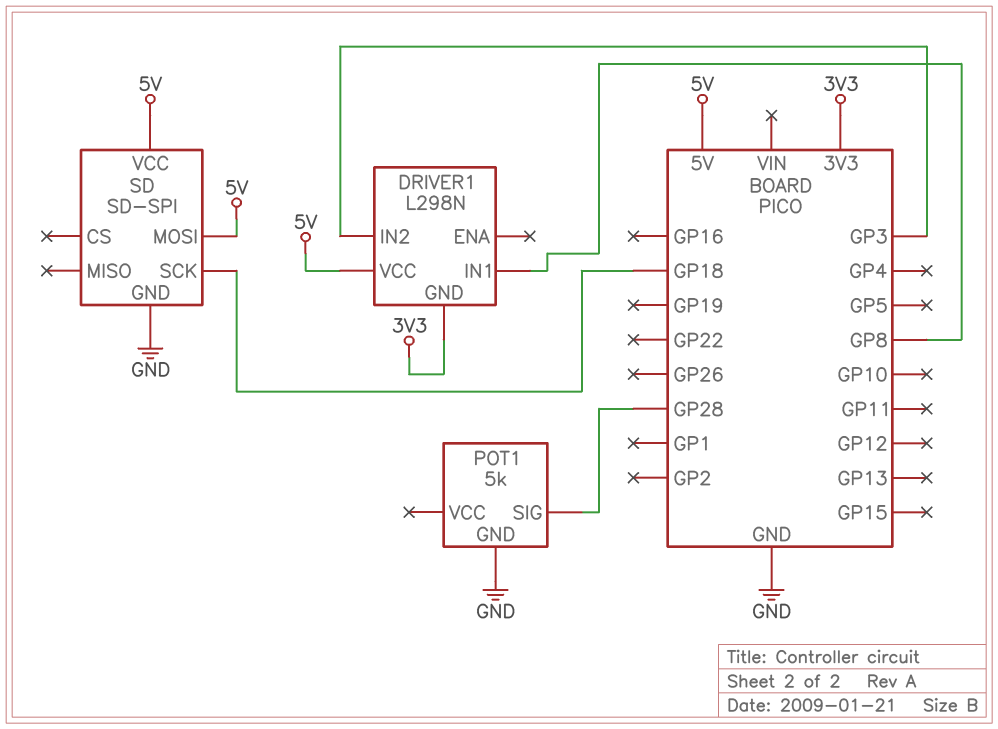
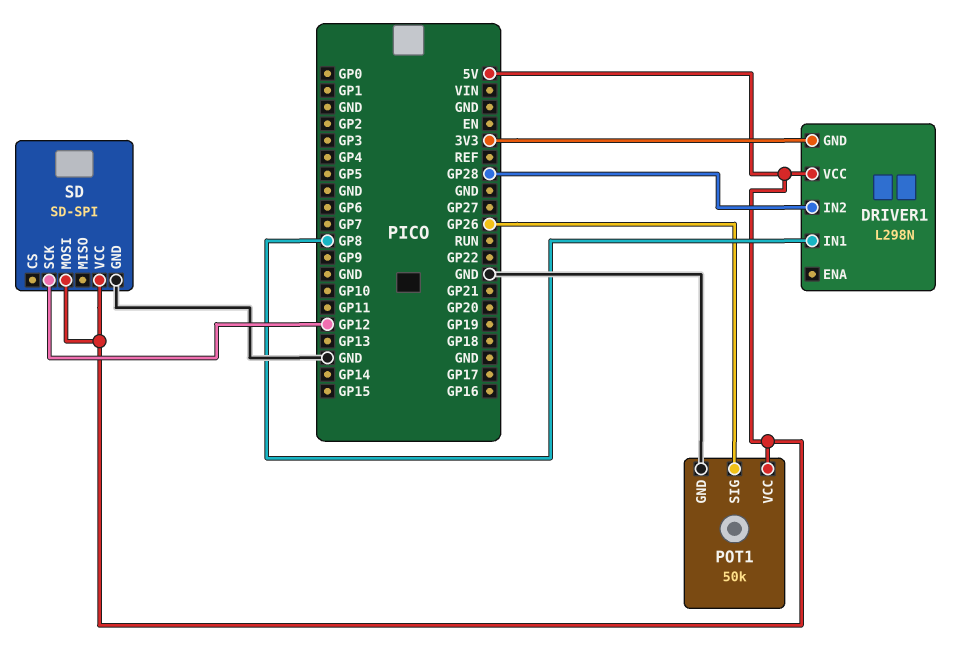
DRIVER1 pin IN2: GP3 -> GP28
POT1: 5k -> 50k
POT1 pin SIG: GP28 -> GP26
POT1 pin VCC: none -> 5V
SD pin SCK: GP18 -> GP12

